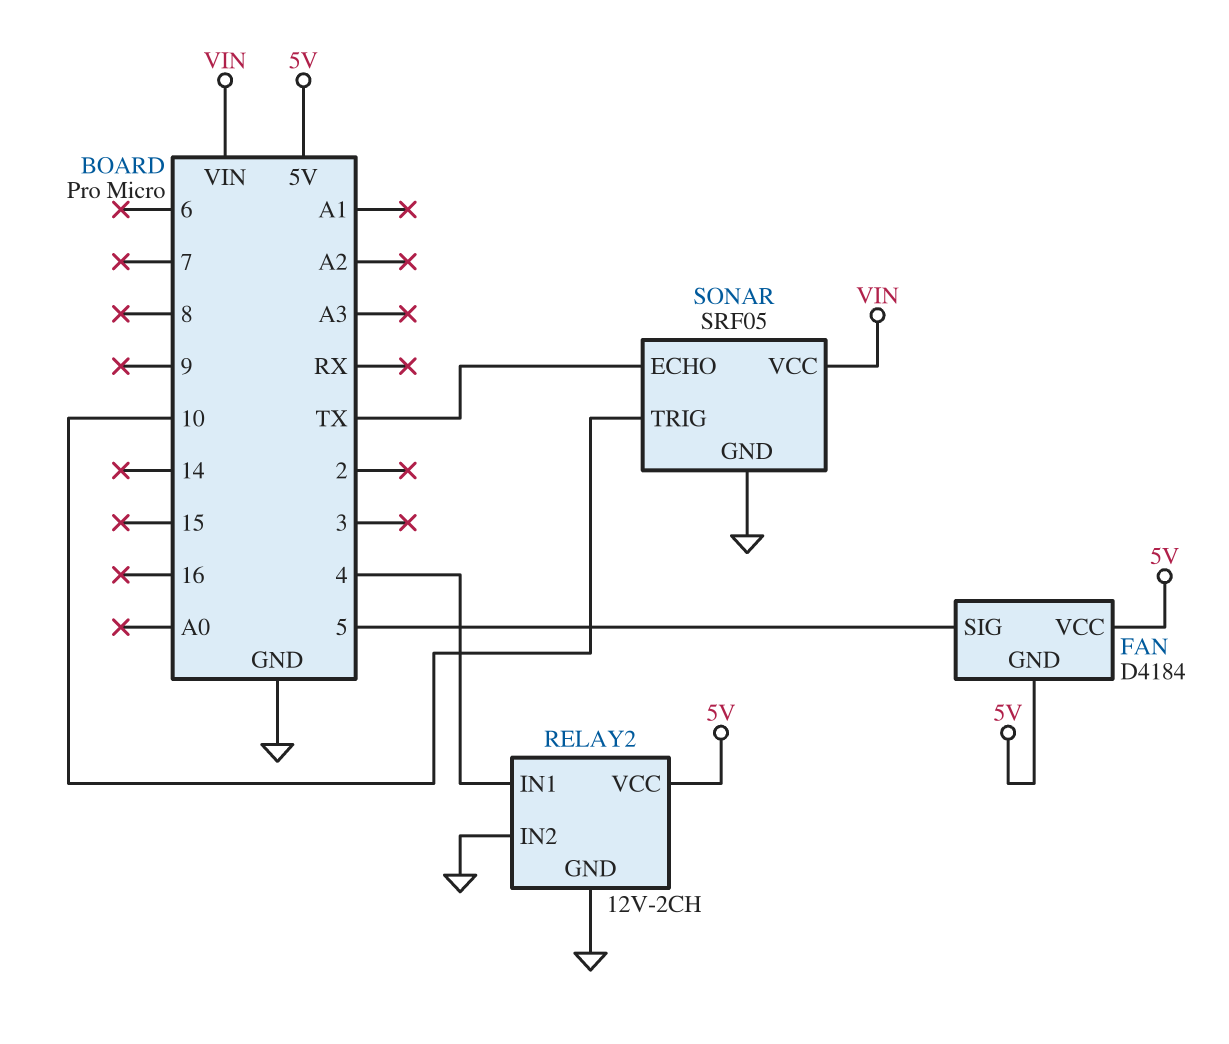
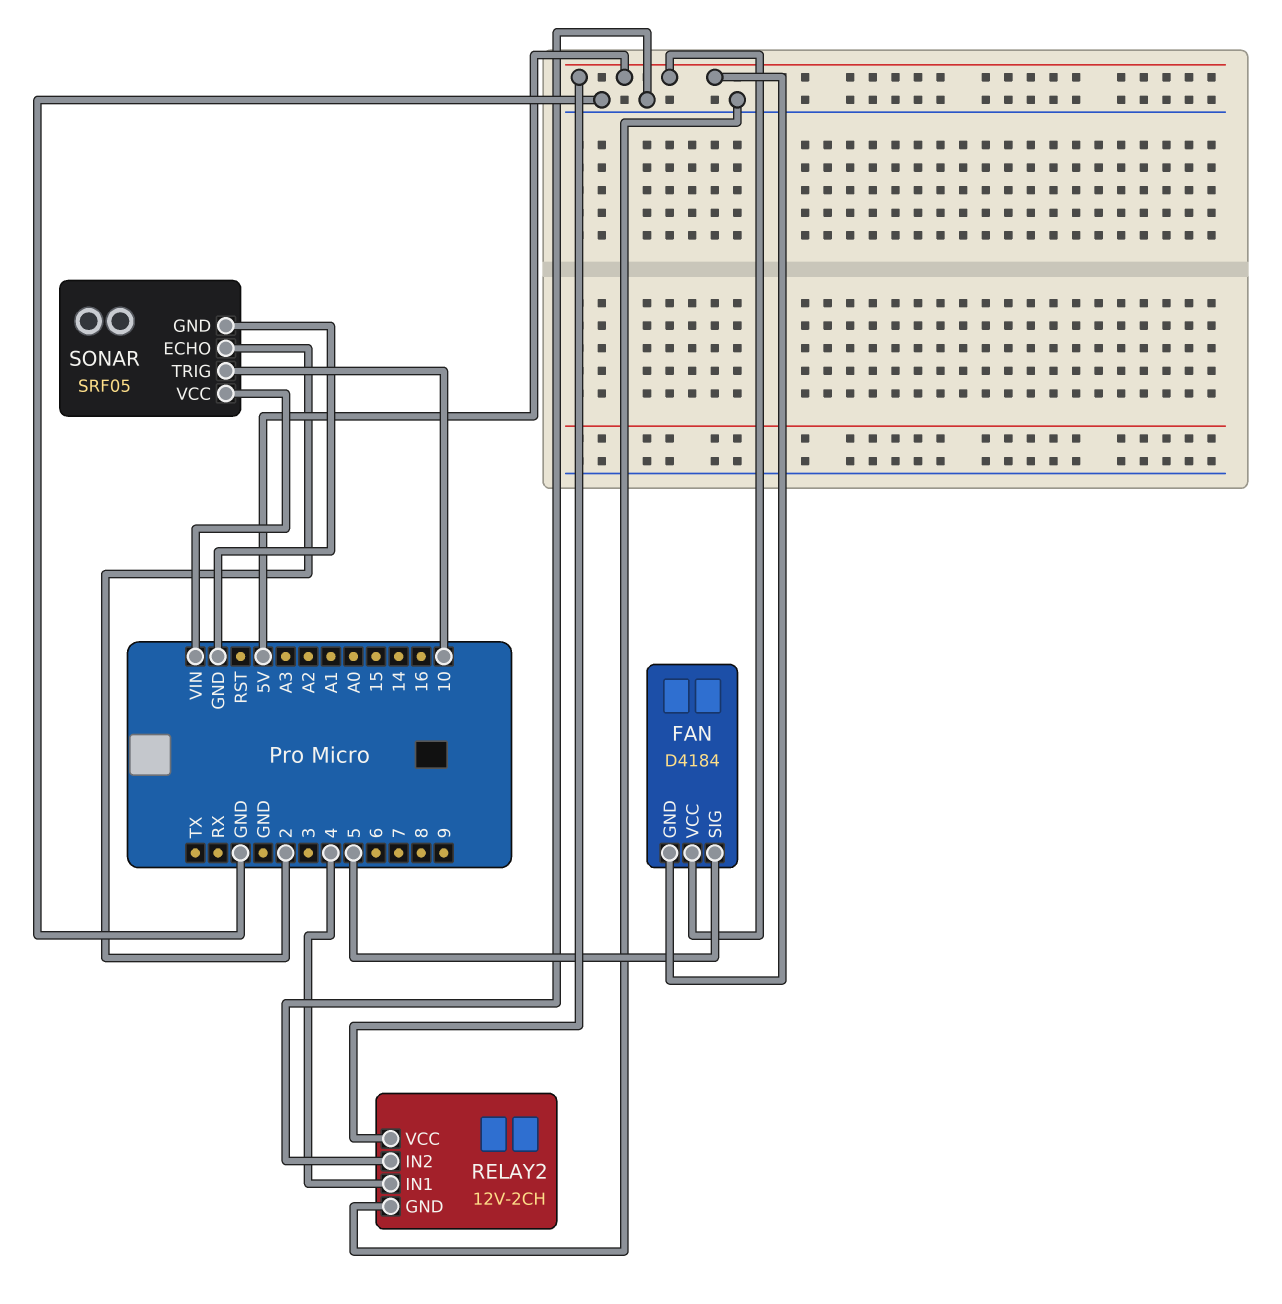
SONAR pin ECHO: TX -> 2

